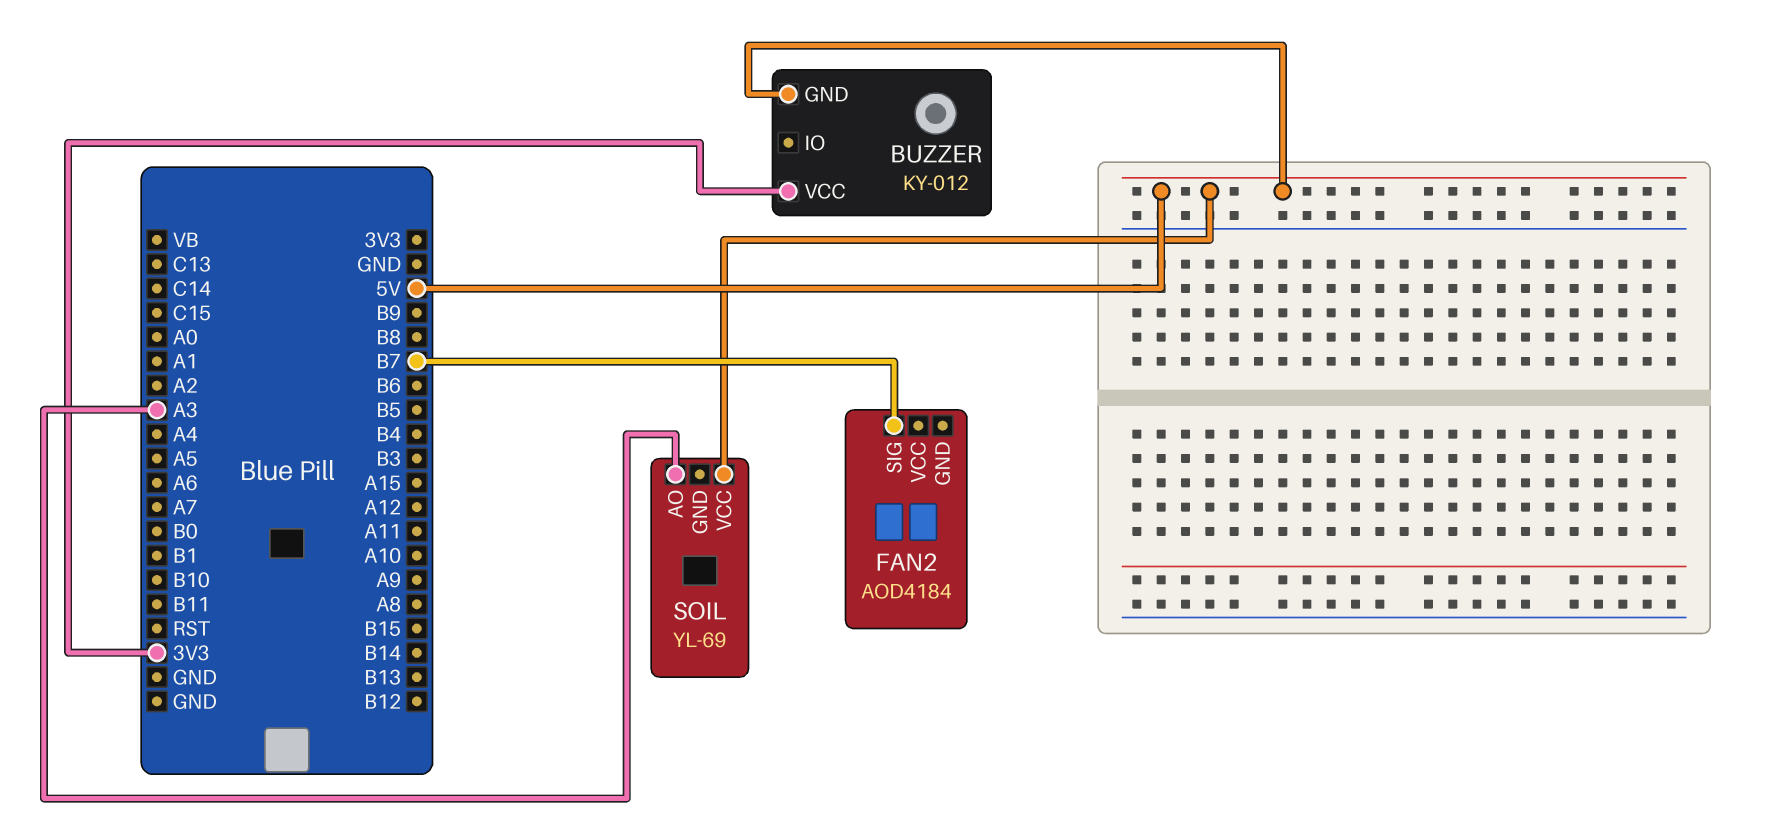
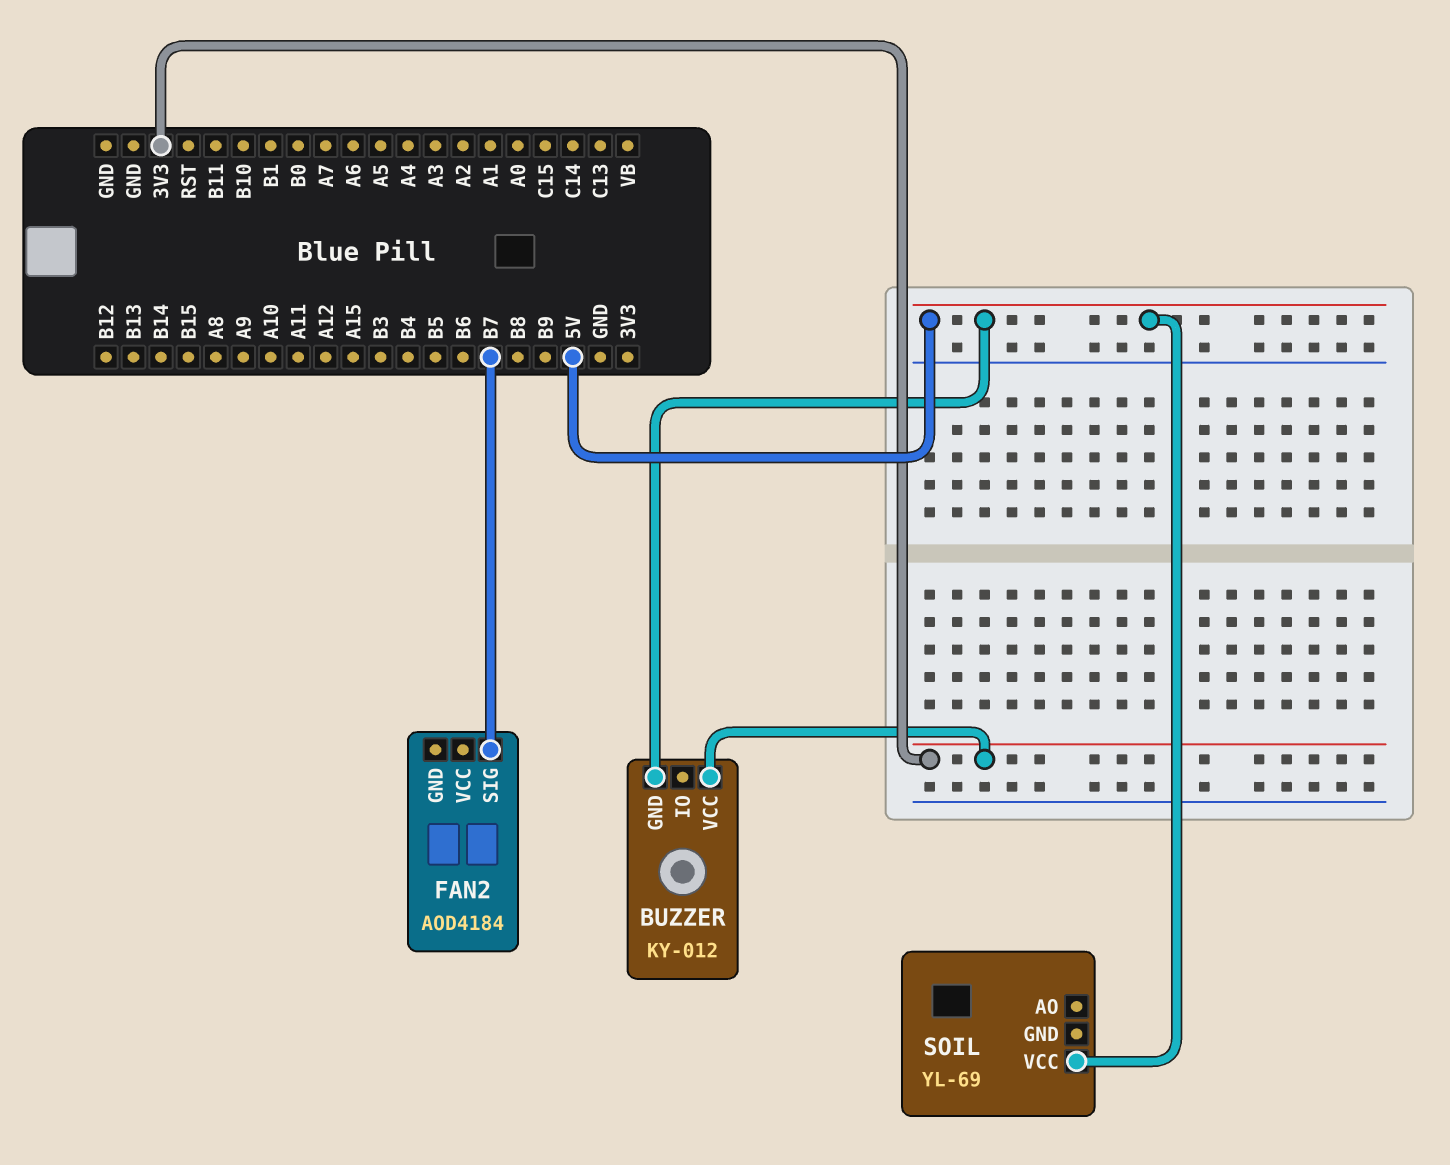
SOIL pin AO: A3 -> none

